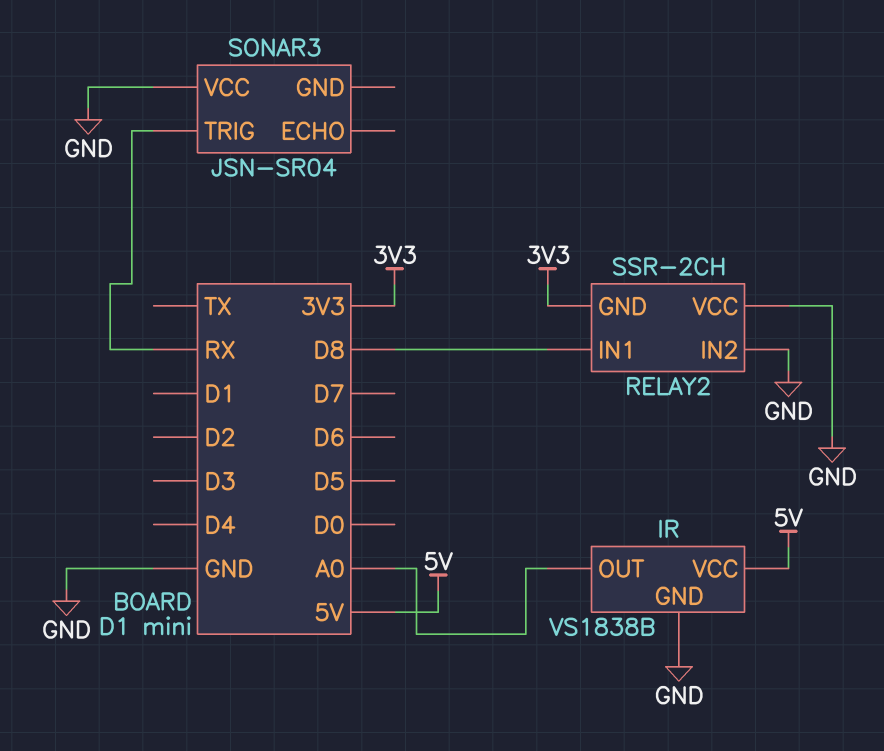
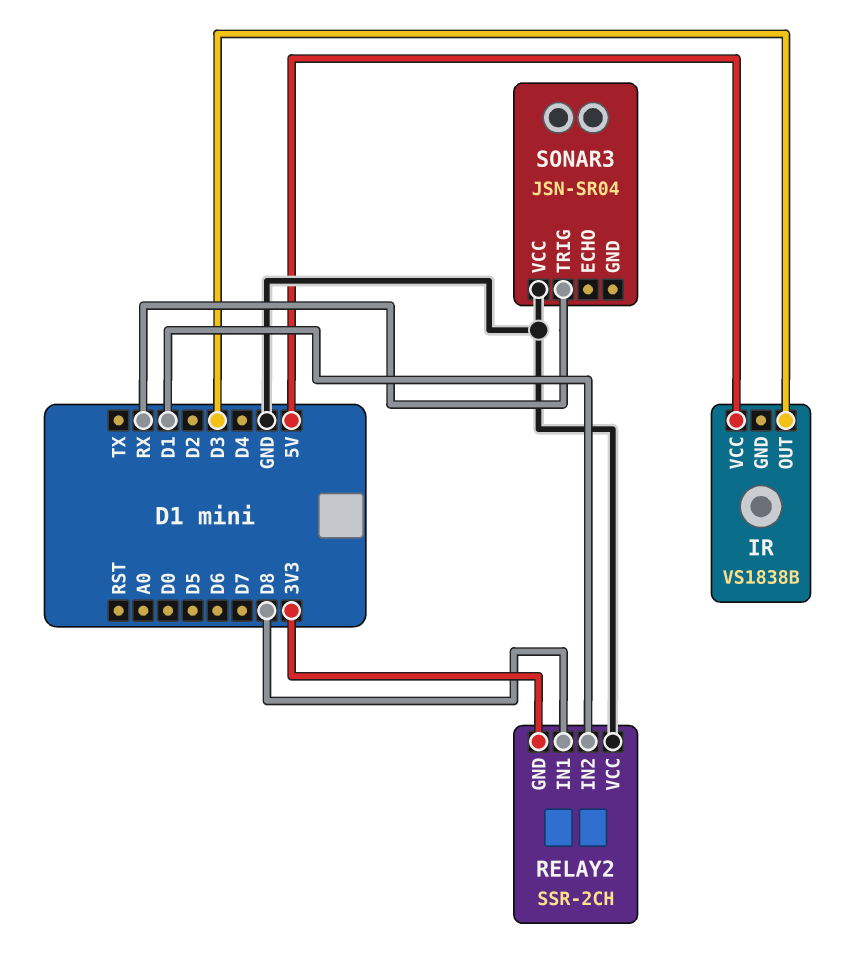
IR pin GND: GND -> none
IR pin OUT: A0 -> D3
RELAY2 pin IN2: GND -> D1

